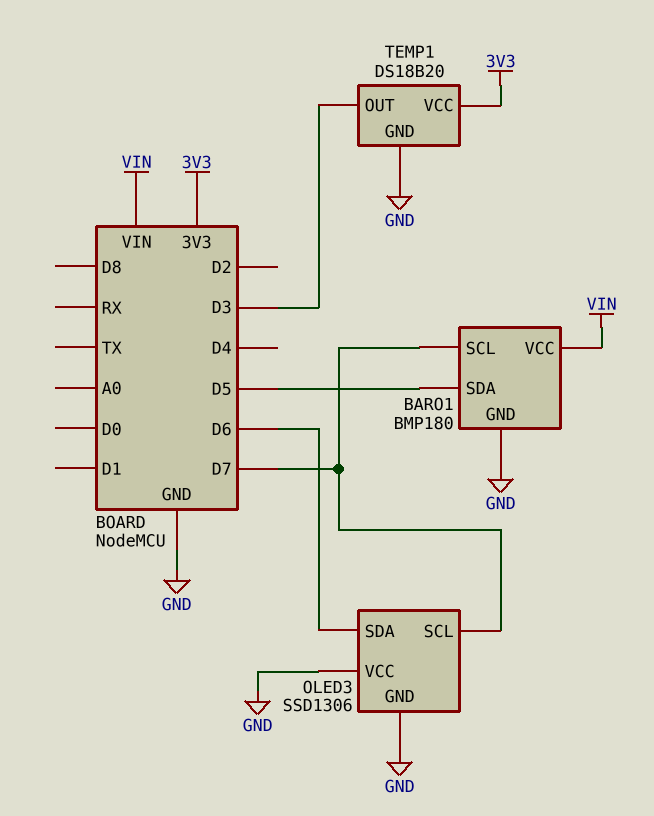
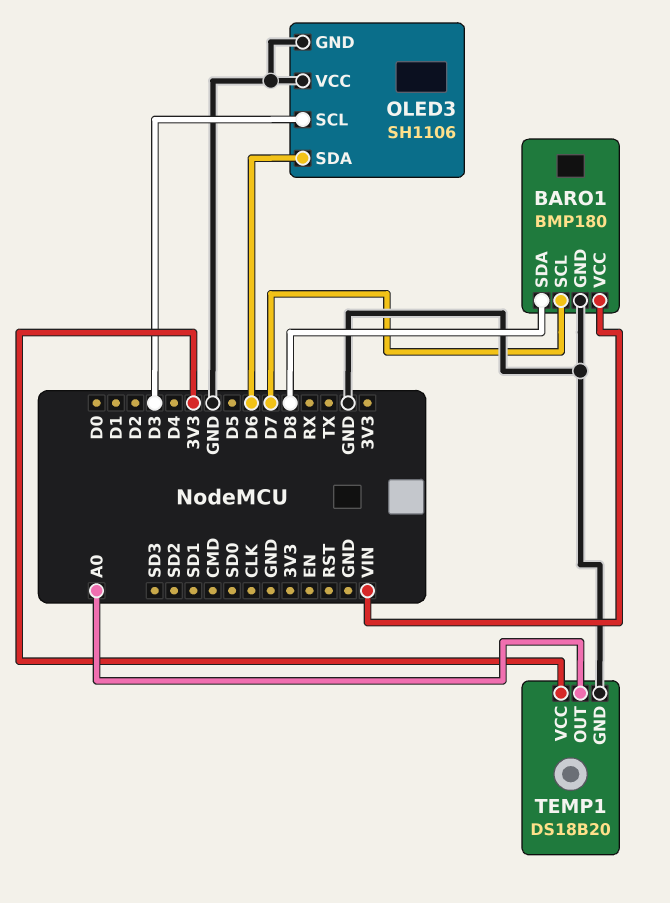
BARO1 pin SDA: D5 -> D8
OLED3: SSD1306 -> SH1106
OLED3 pin SCL: D7 -> D3
TEMP1 pin OUT: D3 -> A0

